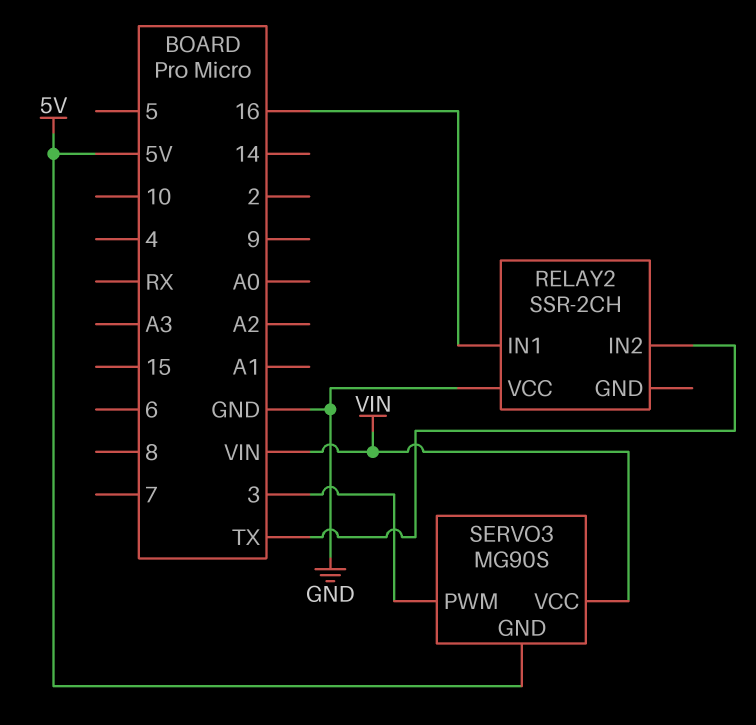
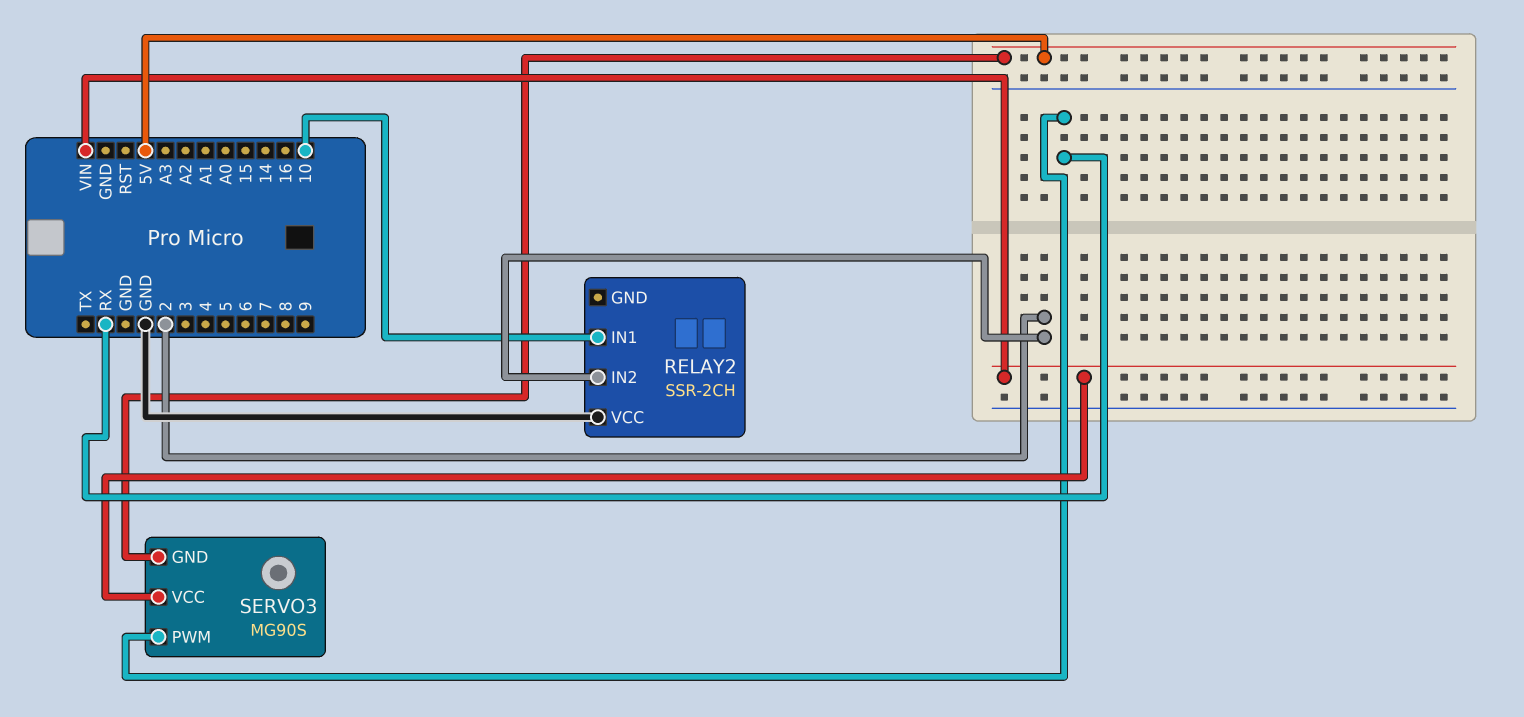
RELAY2 pin IN1: 16 -> 10
RELAY2 pin IN2: TX -> 2
SERVO3 pin PWM: 3 -> RX

